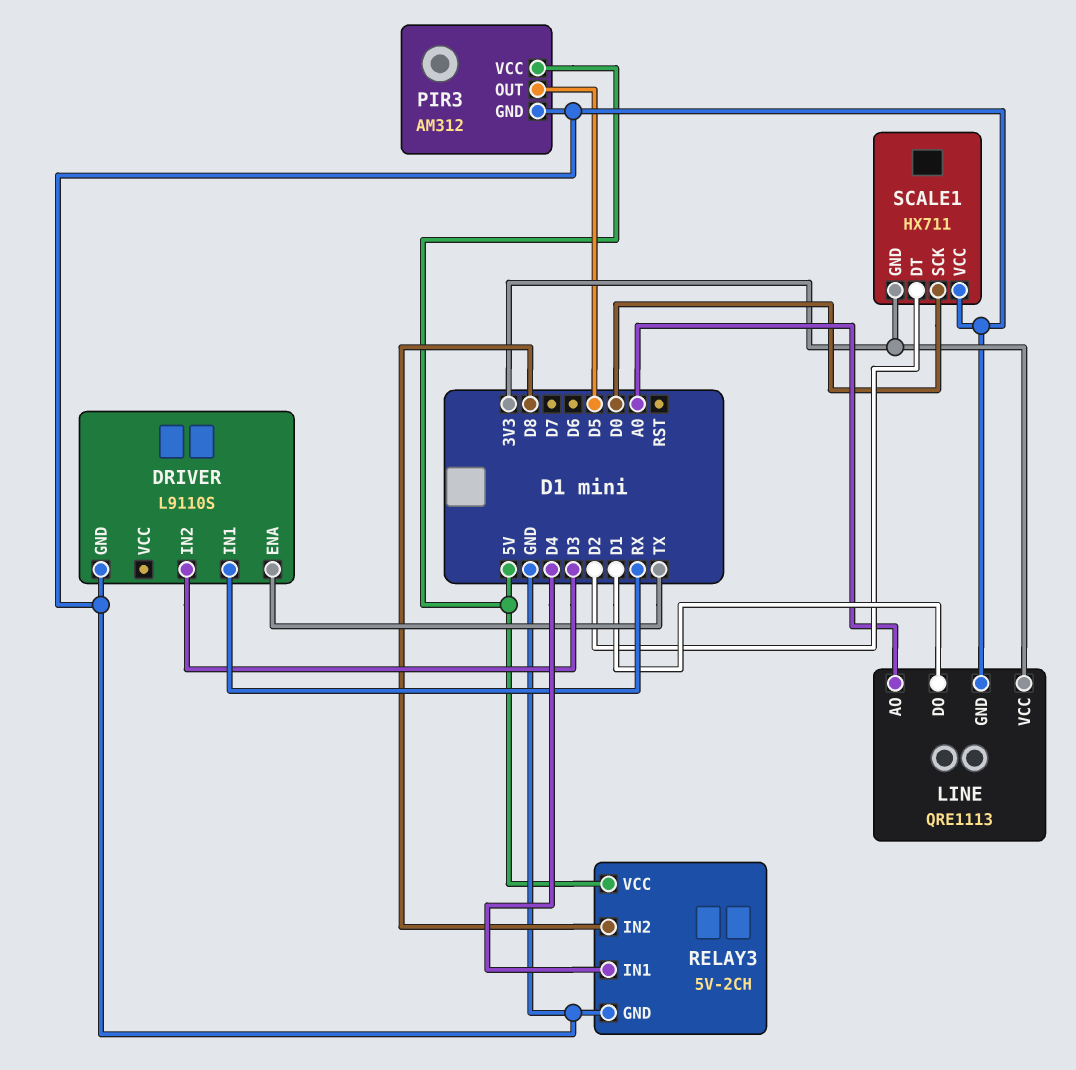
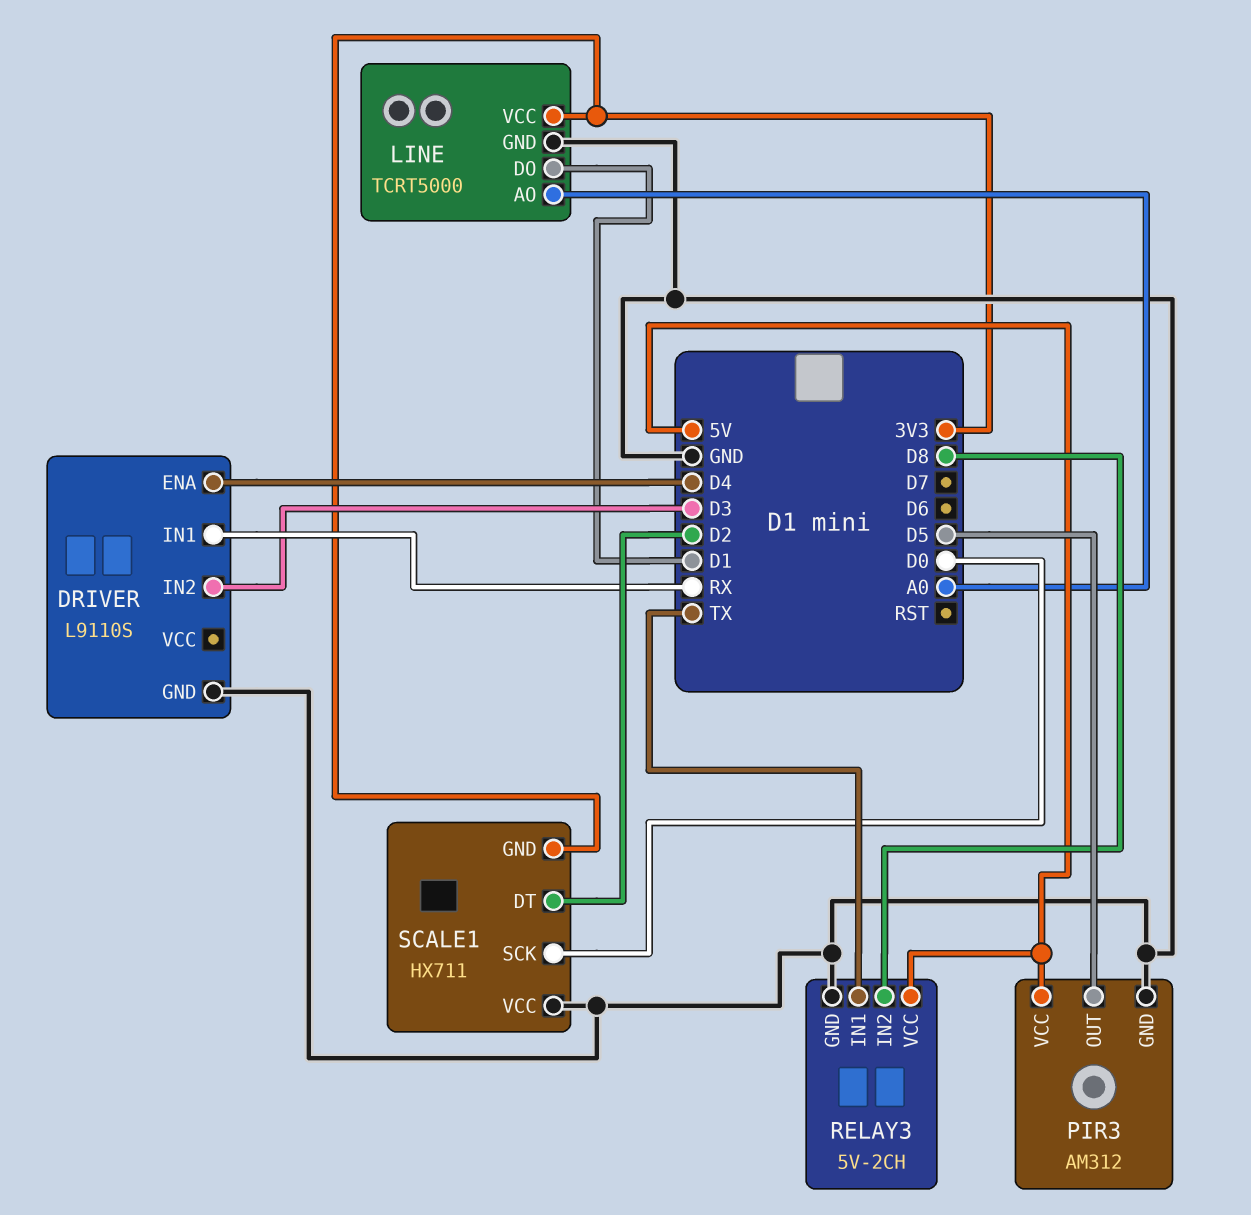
DRIVER pin ENA: TX -> D4
LINE: QRE1113 -> TCRT5000
RELAY3 pin IN1: D4 -> TX

